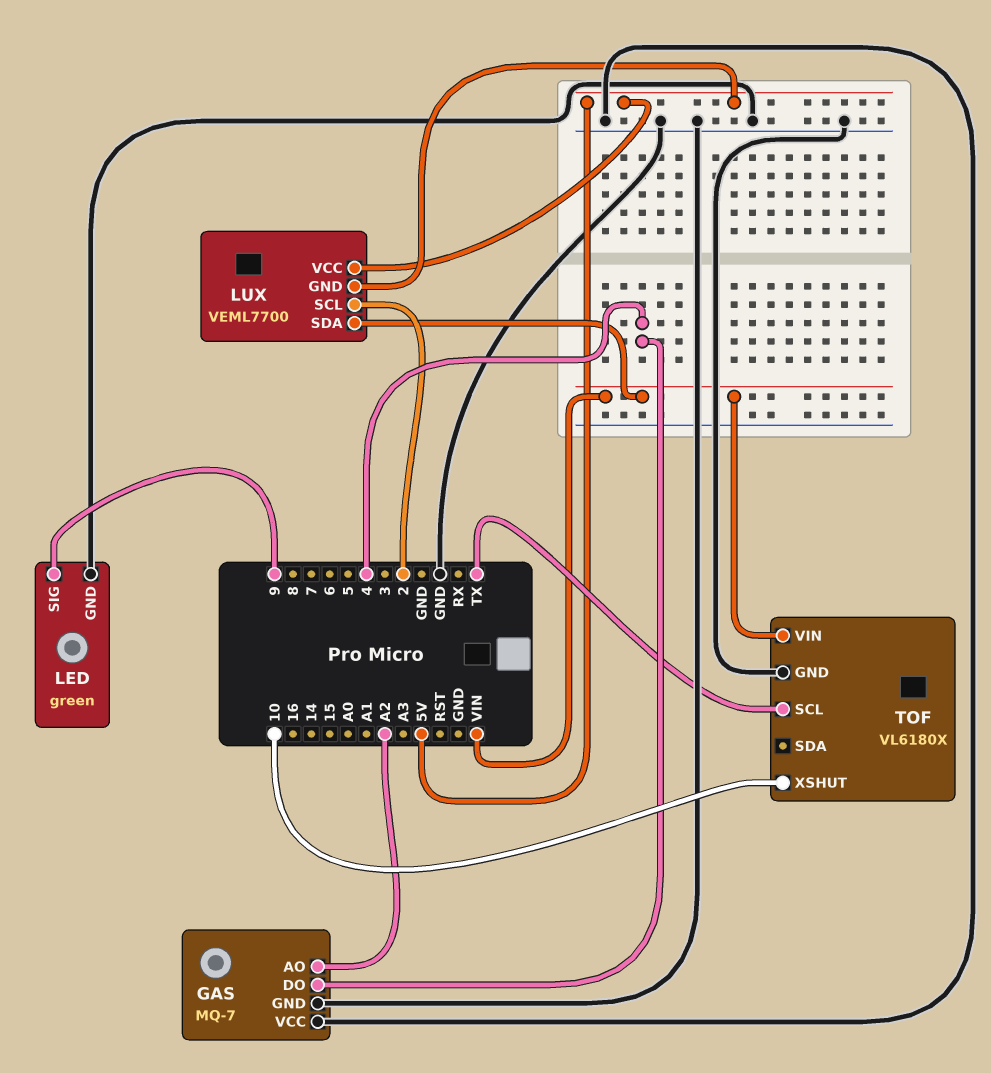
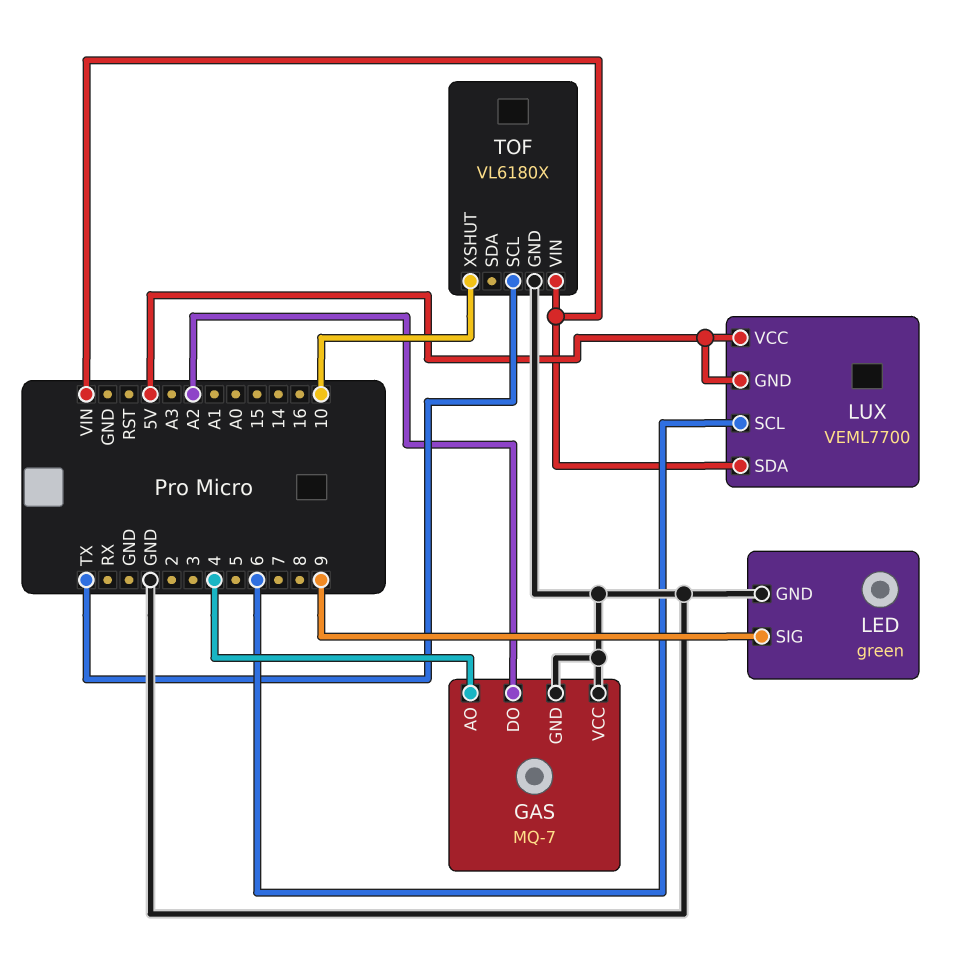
GAS pin AO: A2 -> 4
GAS pin DO: 4 -> A2
LUX pin SCL: 2 -> 6

